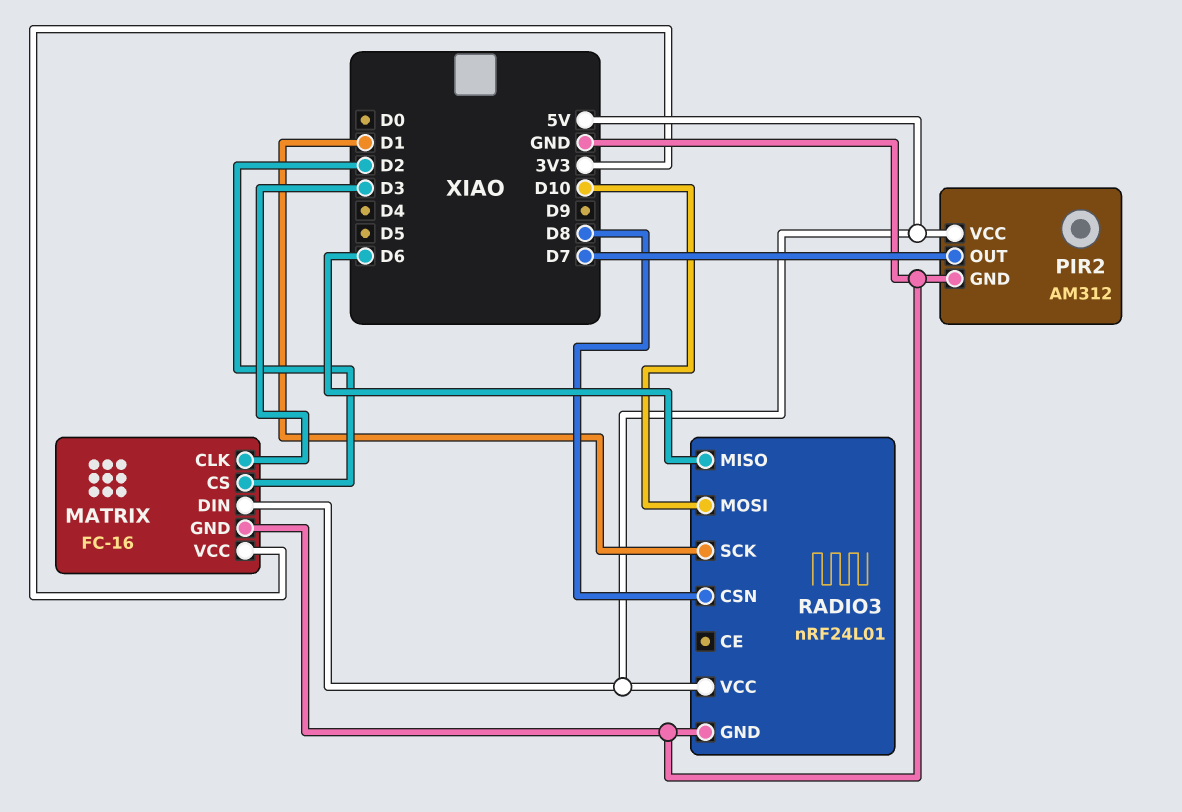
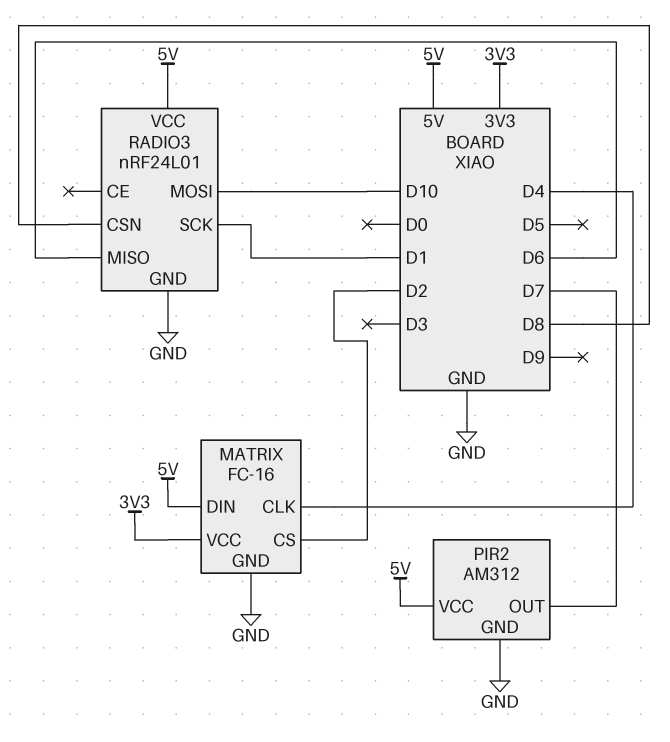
MATRIX pin CLK: D3 -> D4

